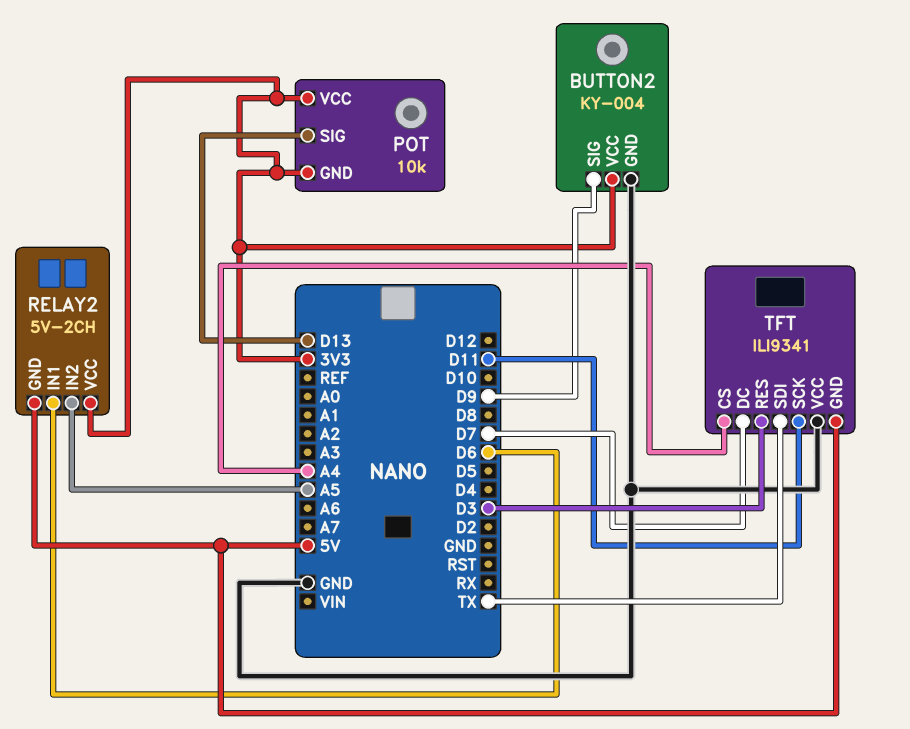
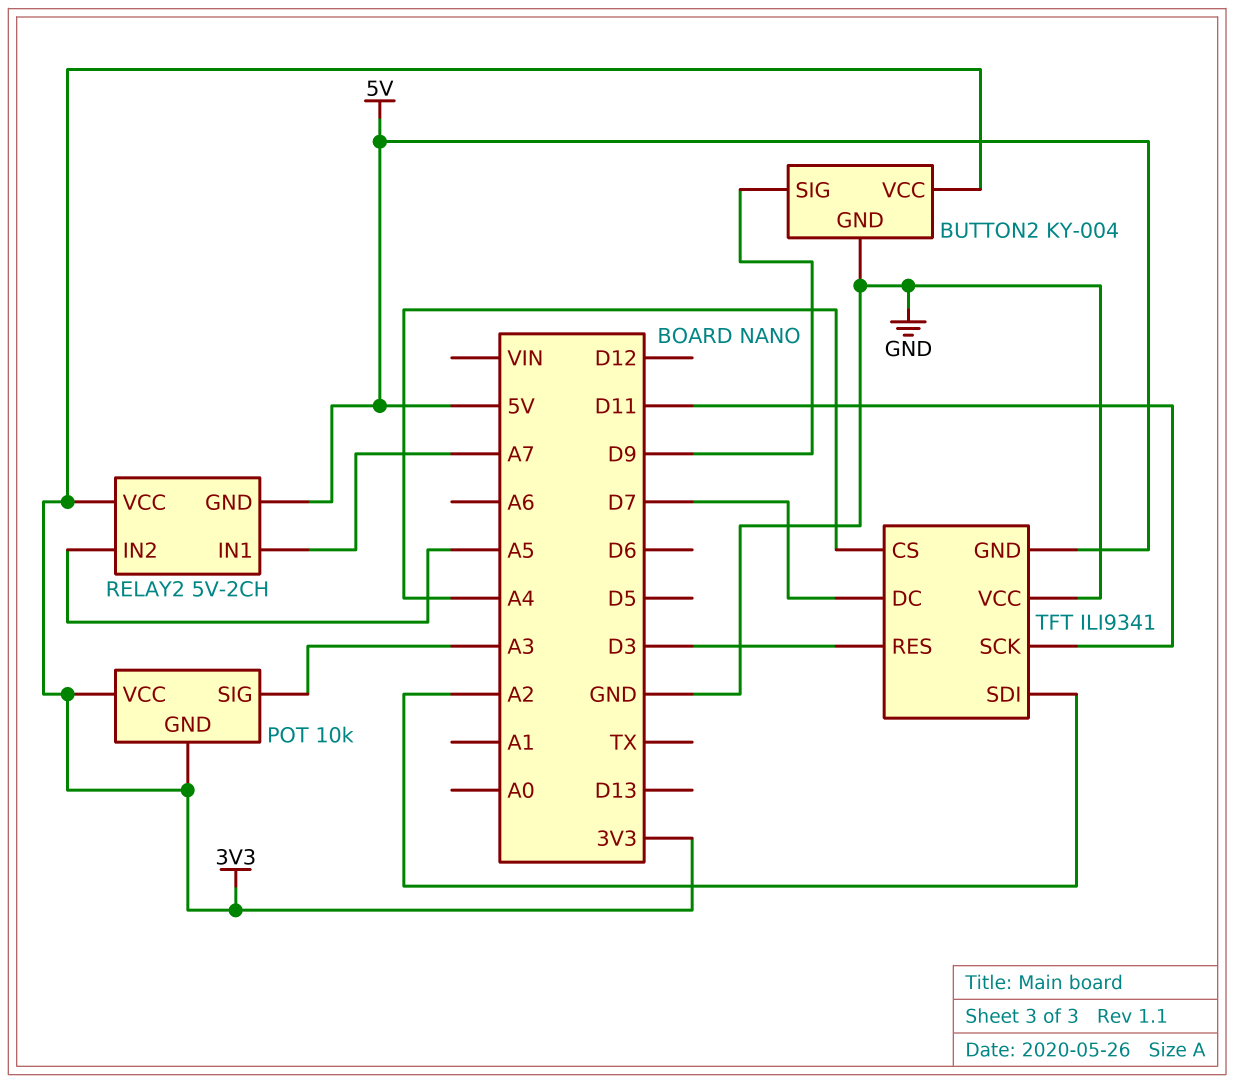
POT pin SIG: D13 -> A3
RELAY2 pin IN1: D6 -> A7
TFT pin SDI: TX -> A2

